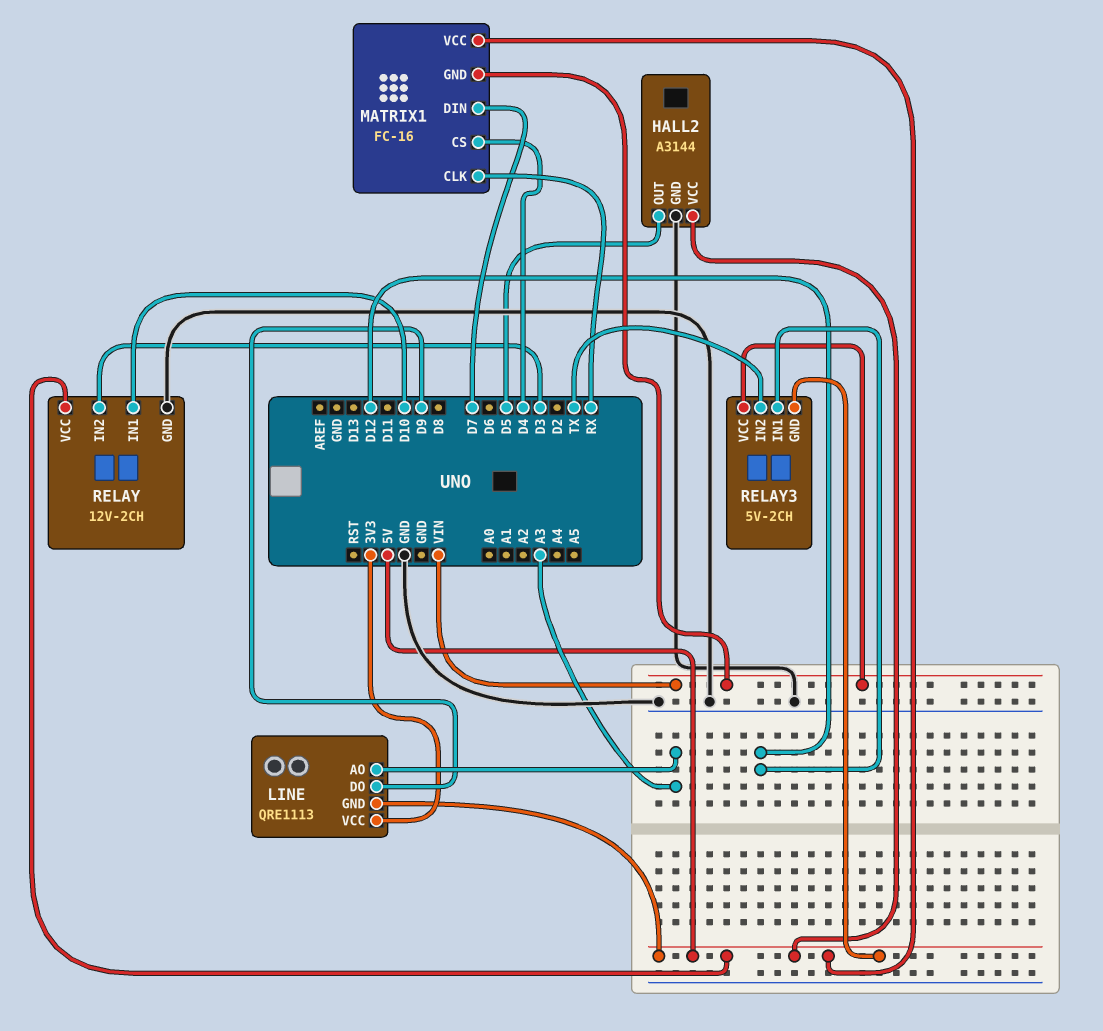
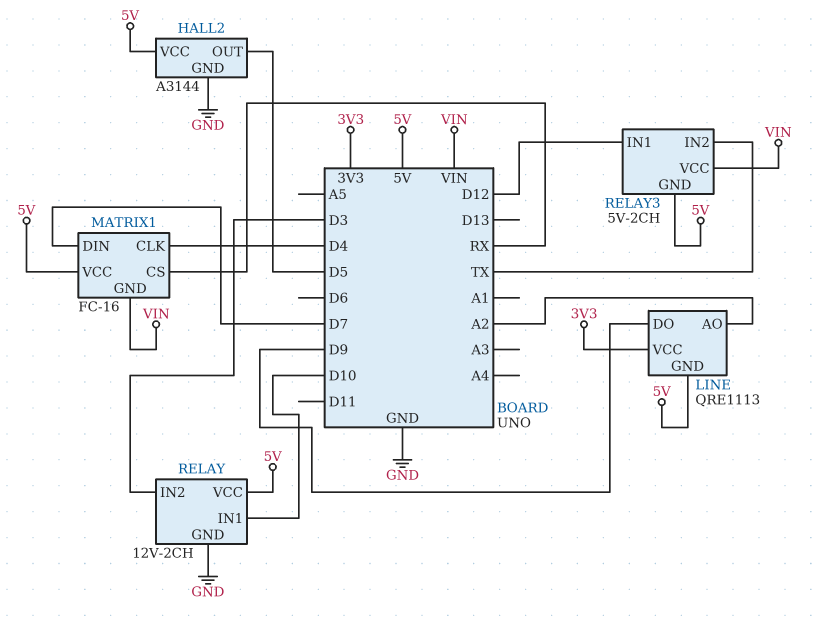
LINE pin AO: A3 -> A2
MATRIX1 pin CLK: RX -> D4
MATRIX1 pin CS: D4 -> RX

